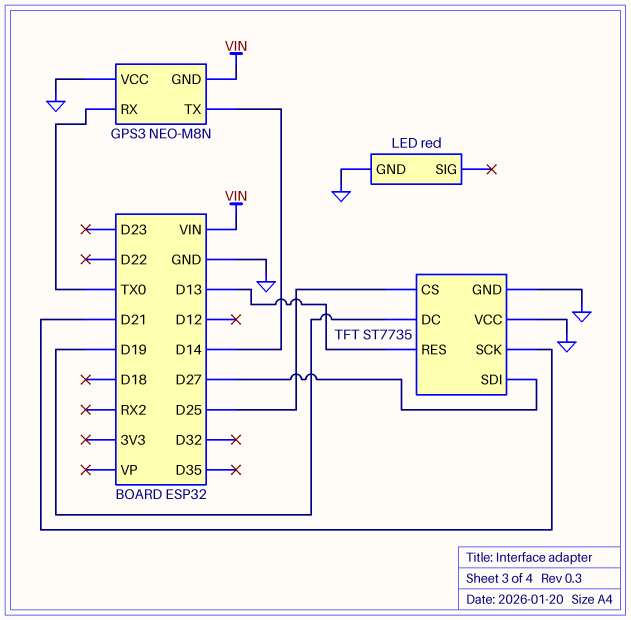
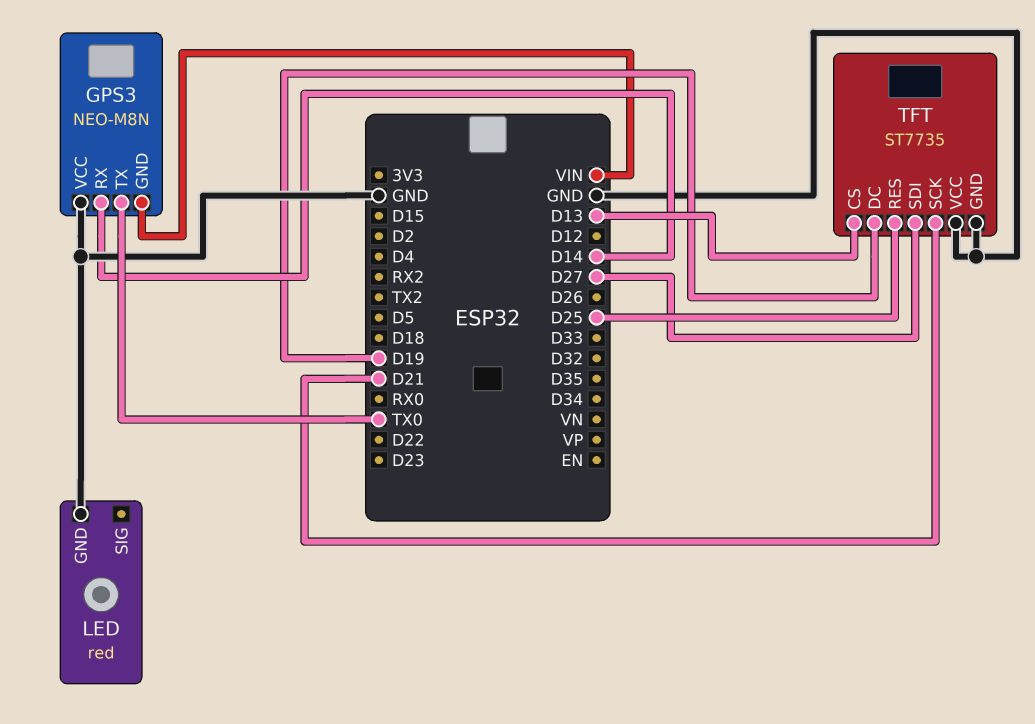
GPS3 pin RX: TX0 -> D14
GPS3 pin TX: D14 -> TX0
TFT pin CS: D25 -> D13
TFT pin RES: D13 -> D25

